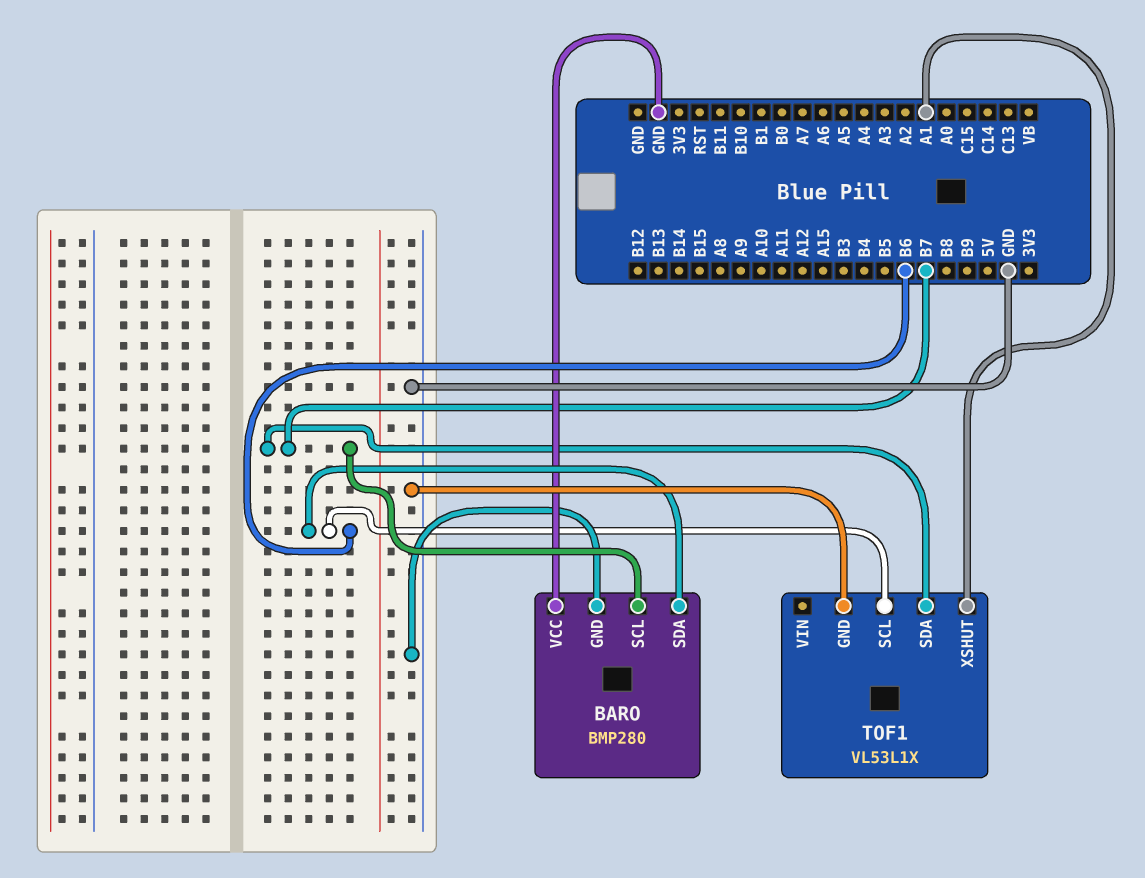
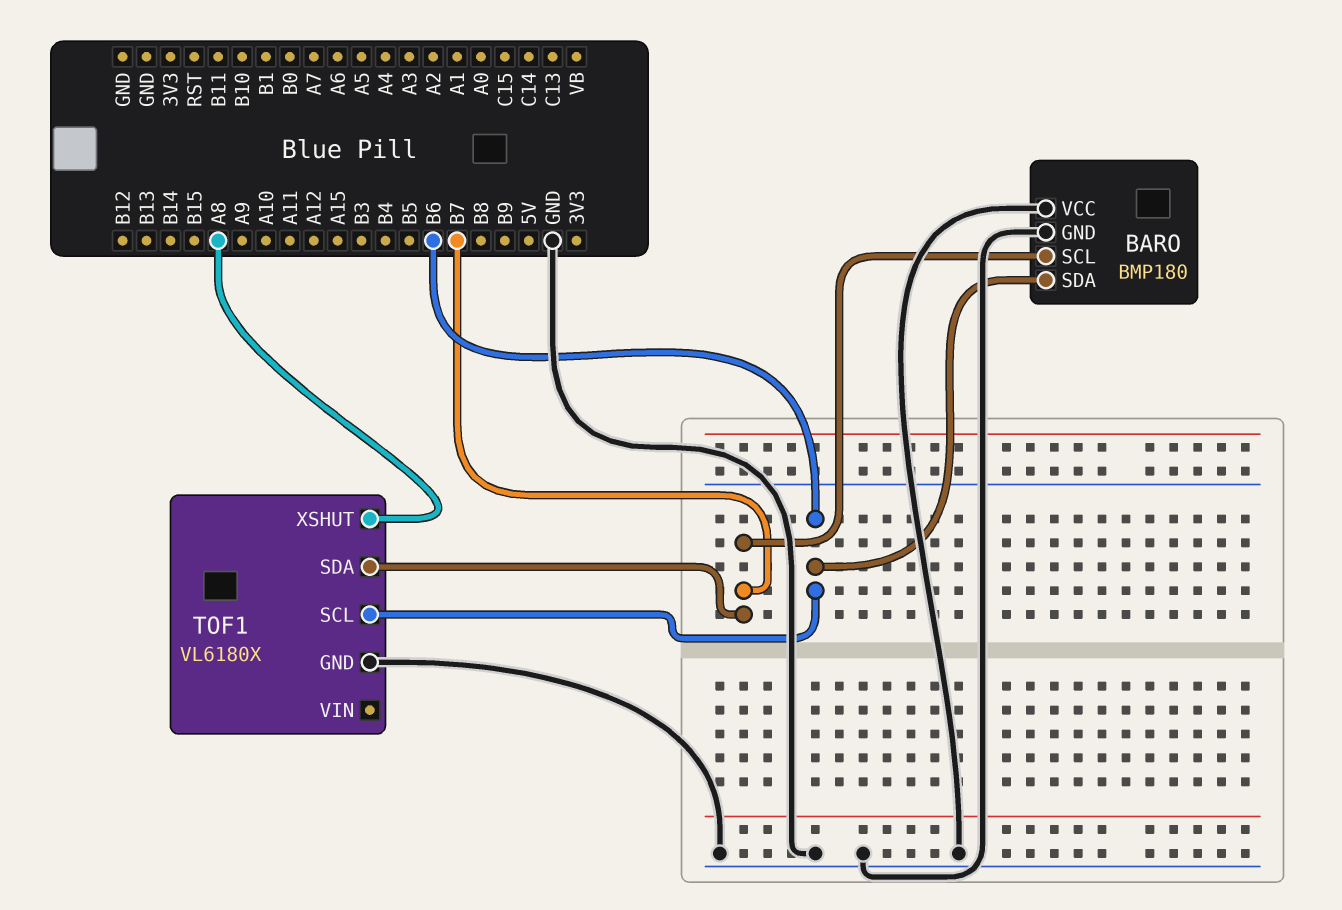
BARO: BMP280 -> BMP180
TOF1: VL53L1X -> VL6180X
TOF1 pin XSHUT: A1 -> A8

